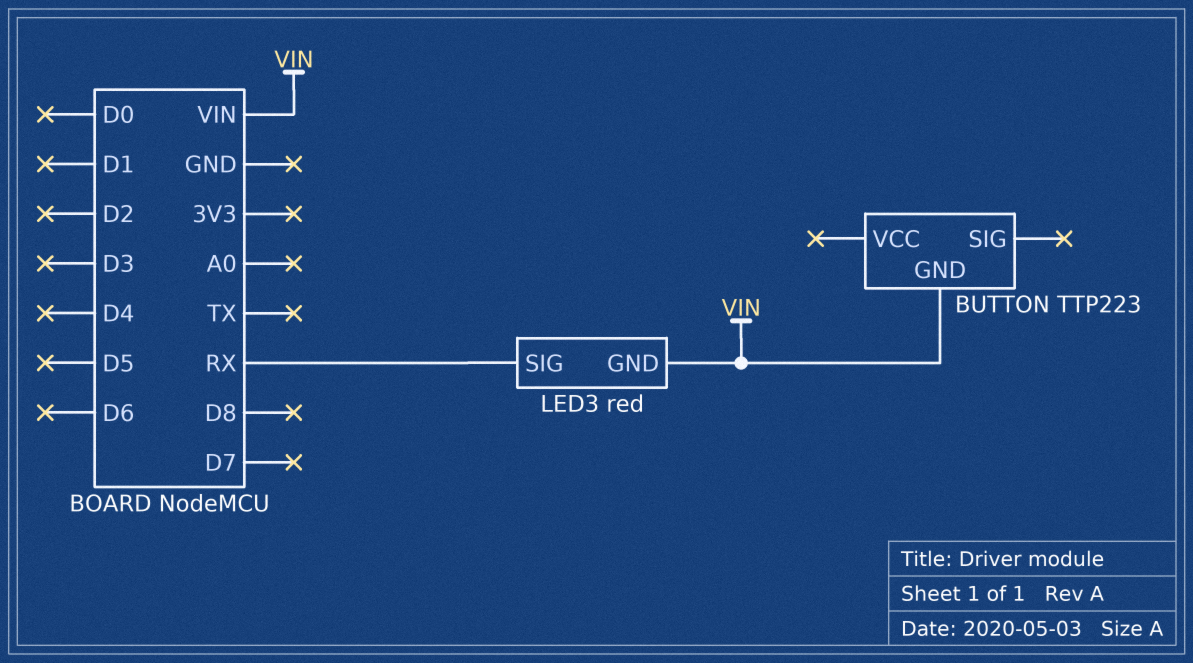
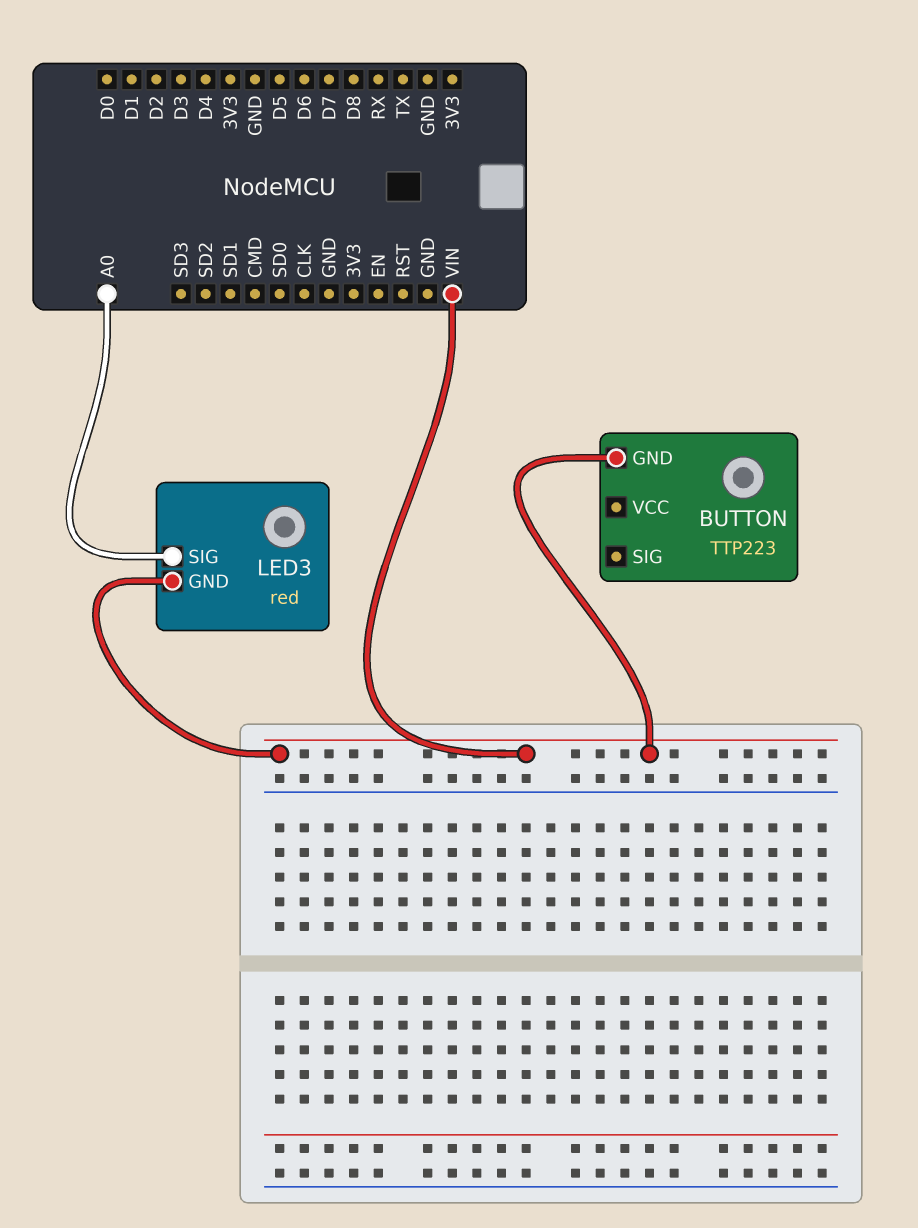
LED3 pin SIG: RX -> A0

